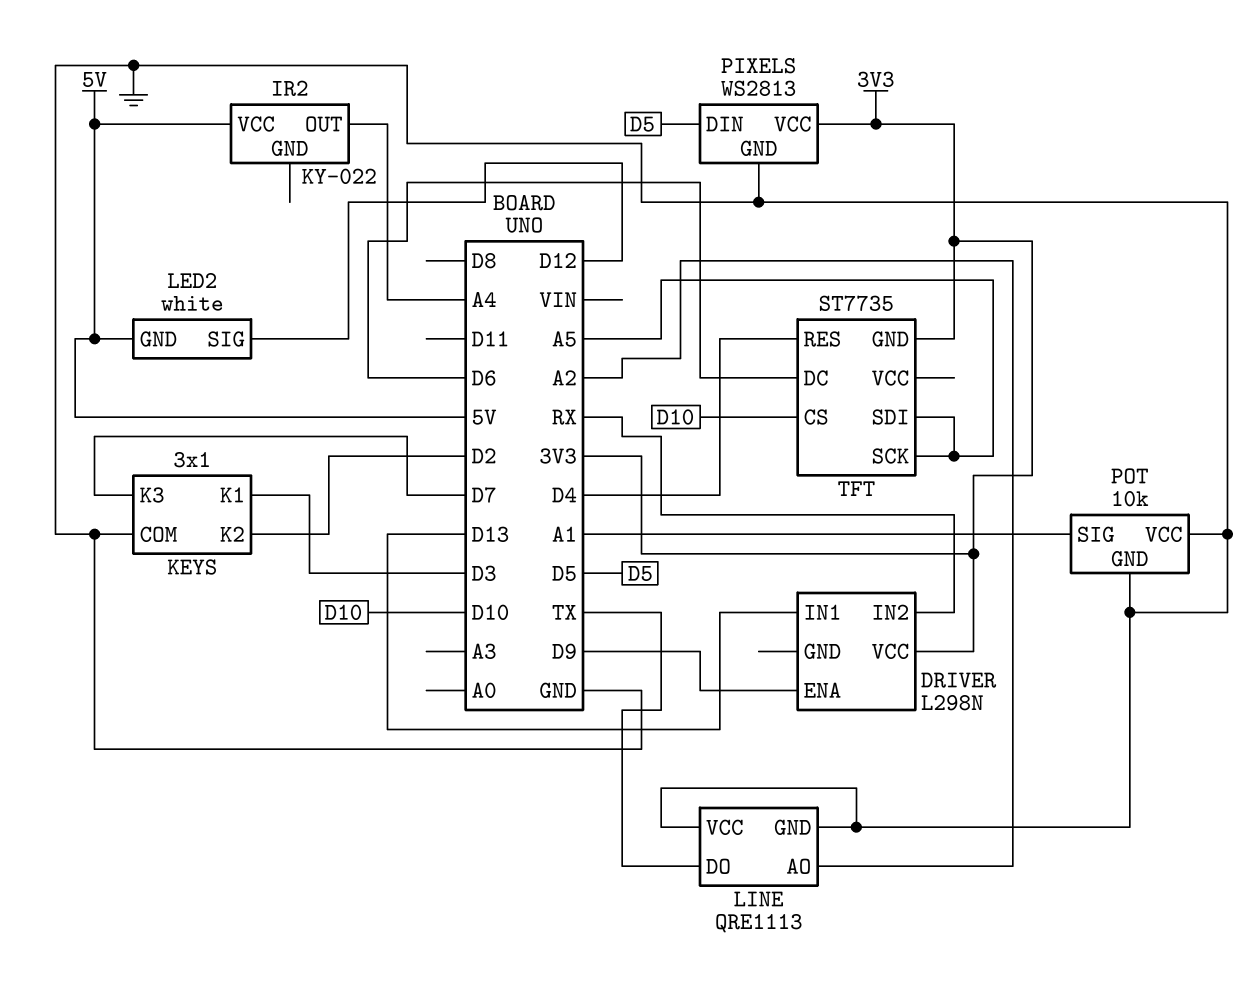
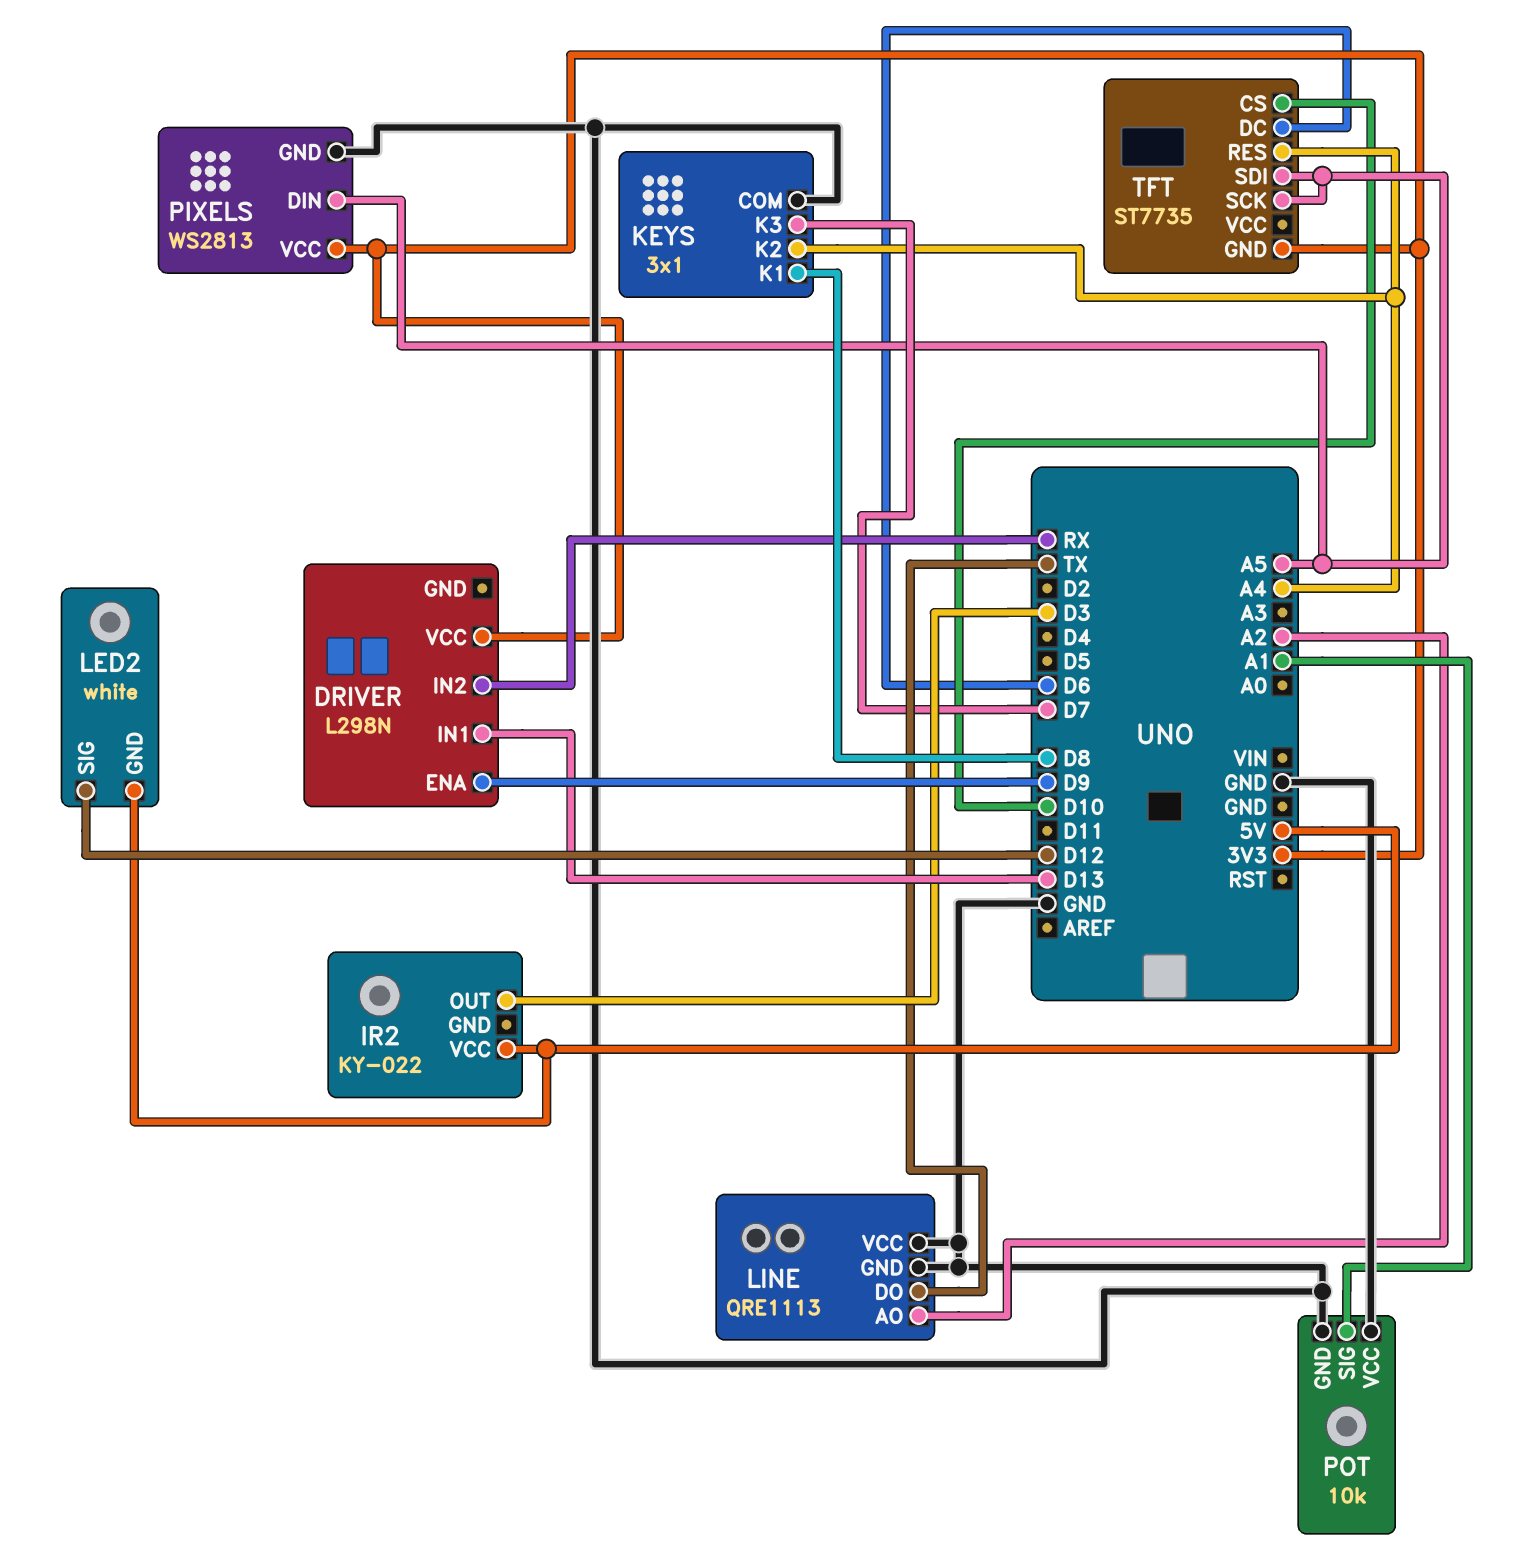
IR2 pin OUT: A4 -> D3
KEYS pin K1: D3 -> D8
KEYS pin K2: D2 -> A4
PIXELS pin DIN: D5 -> A5
TFT pin RES: D4 -> A4

